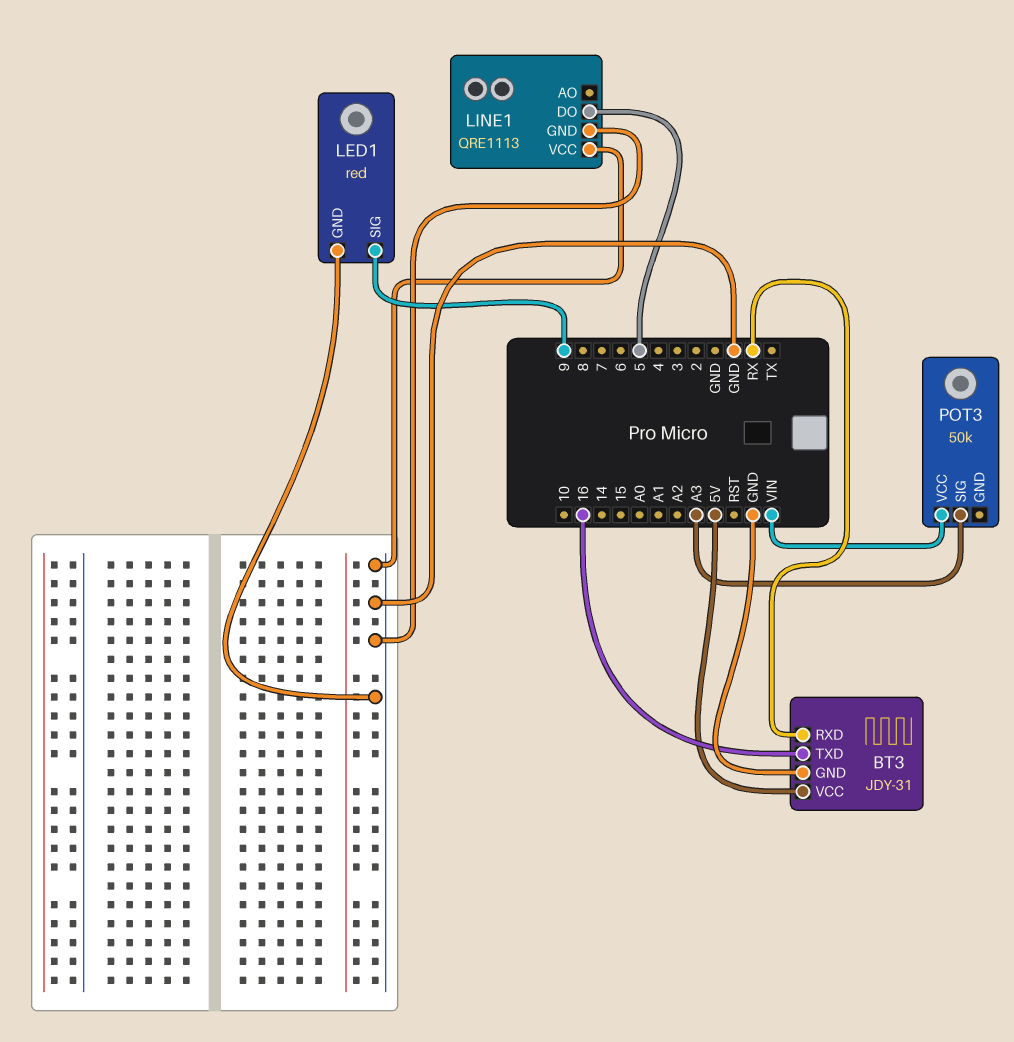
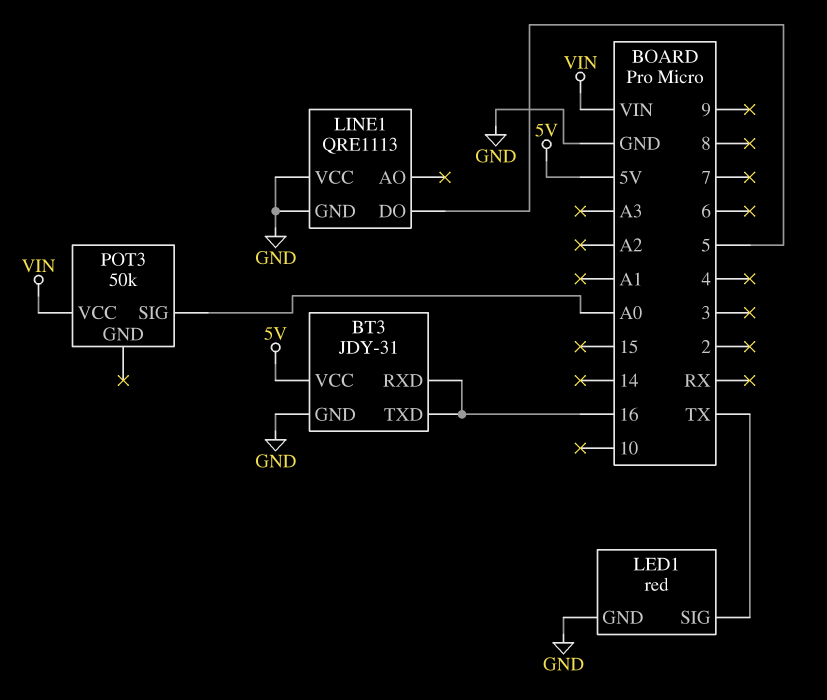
BT3 pin RXD: RX -> 16
LED1 pin SIG: 9 -> TX
POT3 pin SIG: A3 -> A0

